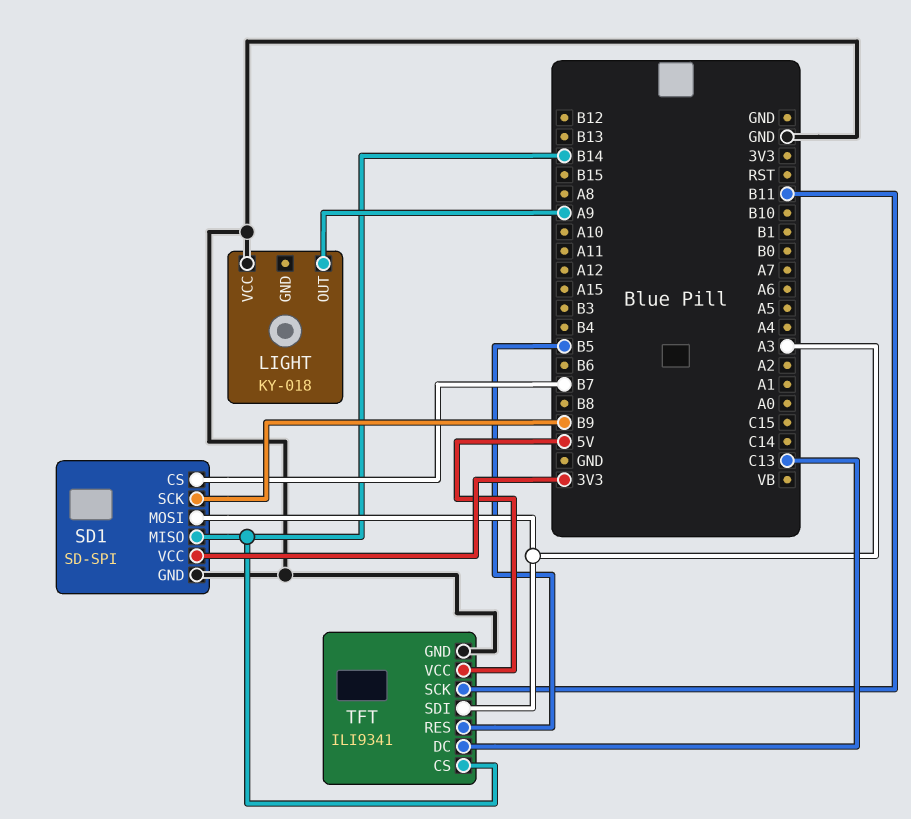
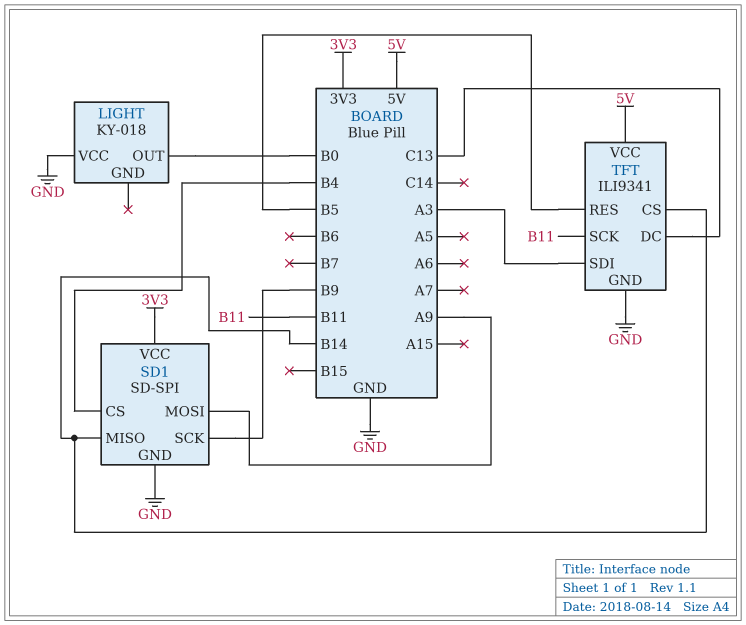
LIGHT pin OUT: A9 -> B0
SD1 pin CS: B7 -> B4
SD1 pin MOSI: A3 -> A9

